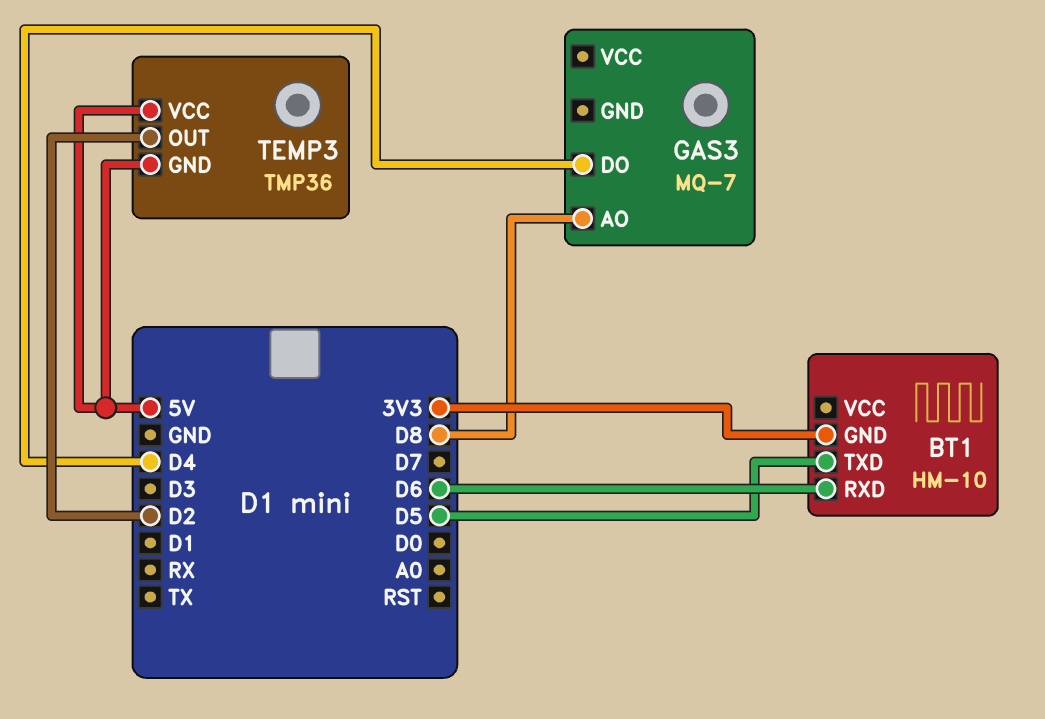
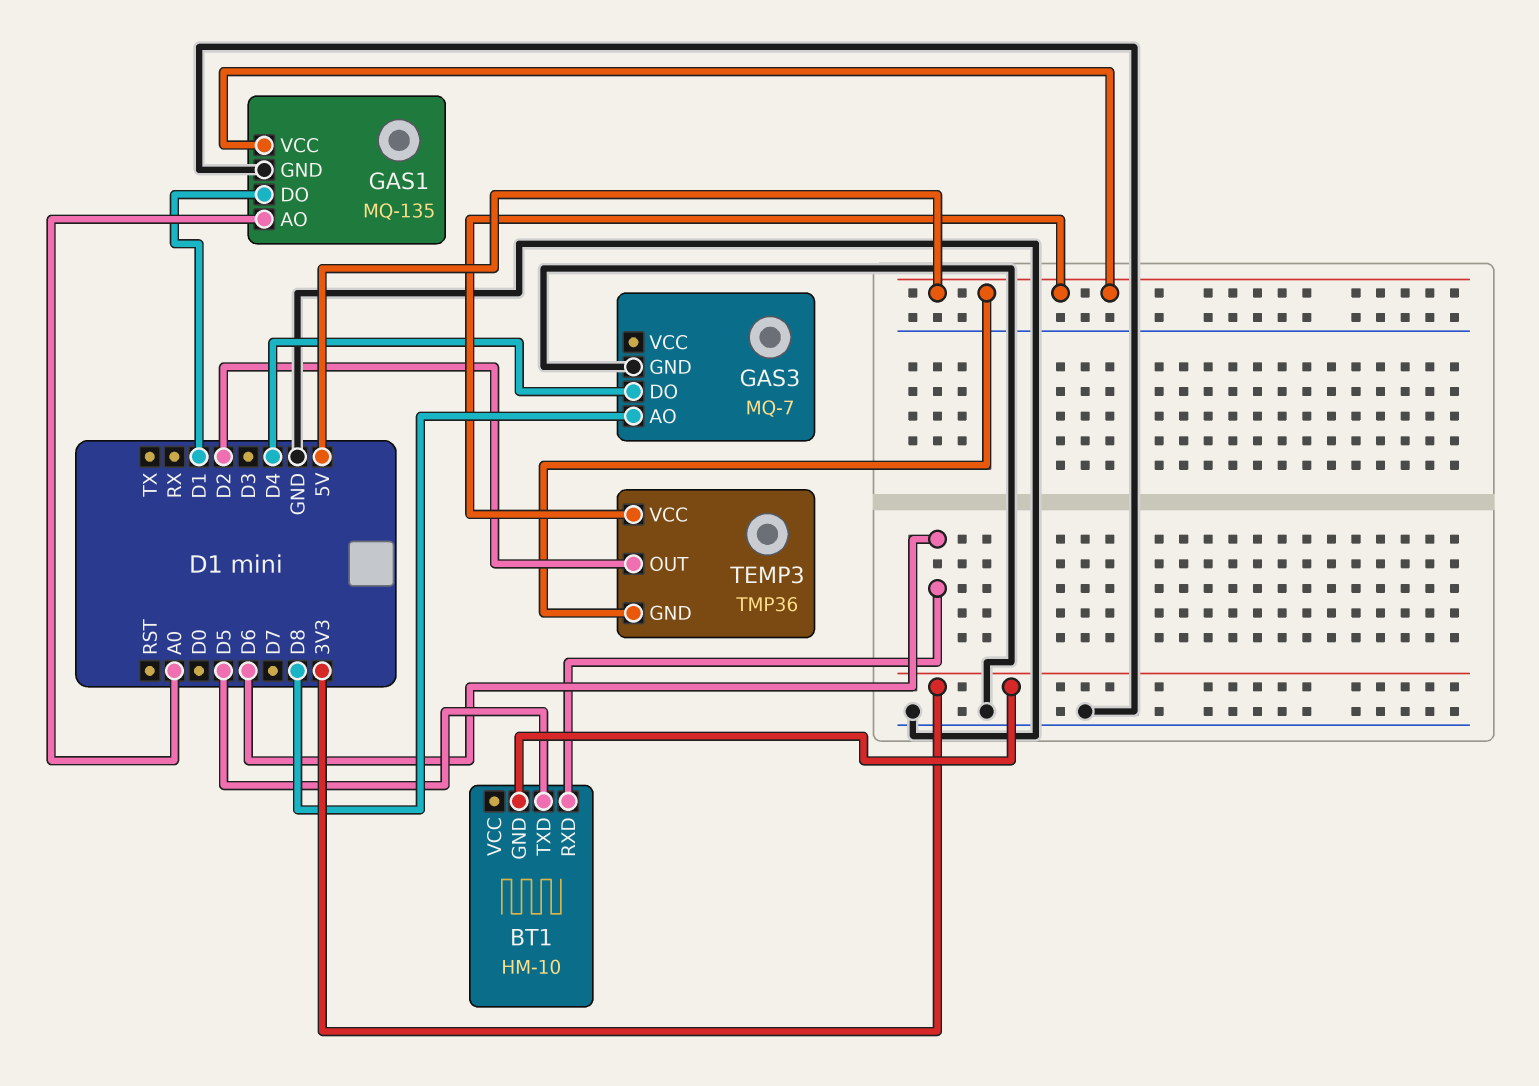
GAS1: none -> MQ-135
GAS1 pin AO: none -> A0
GAS1 pin DO: none -> D1
GAS1 pin GND: none -> GND
GAS1 pin VCC: none -> 5V
GAS3 pin GND: none -> GND

